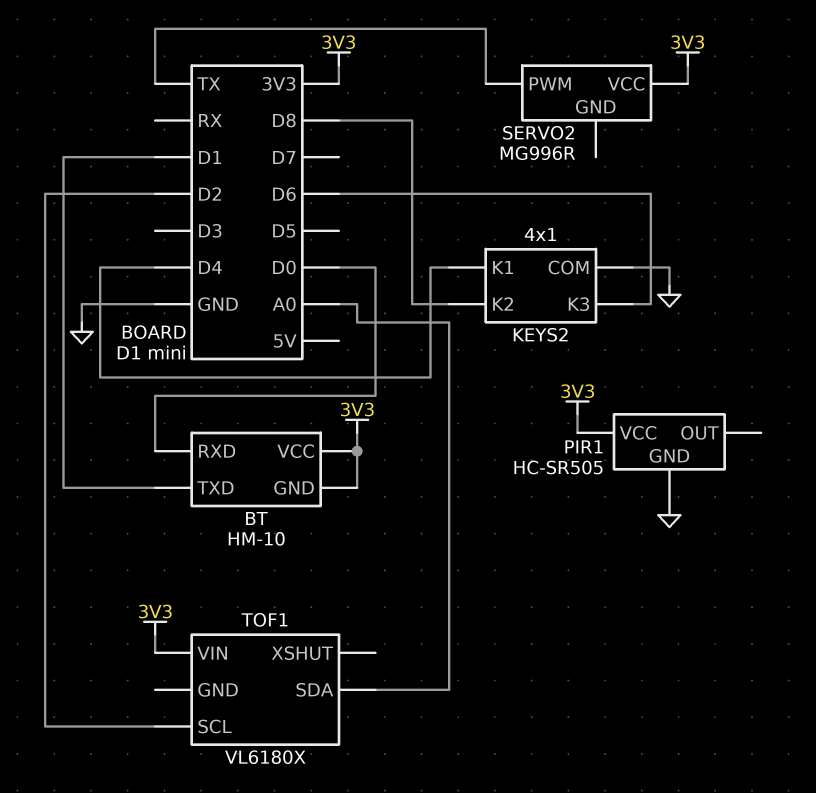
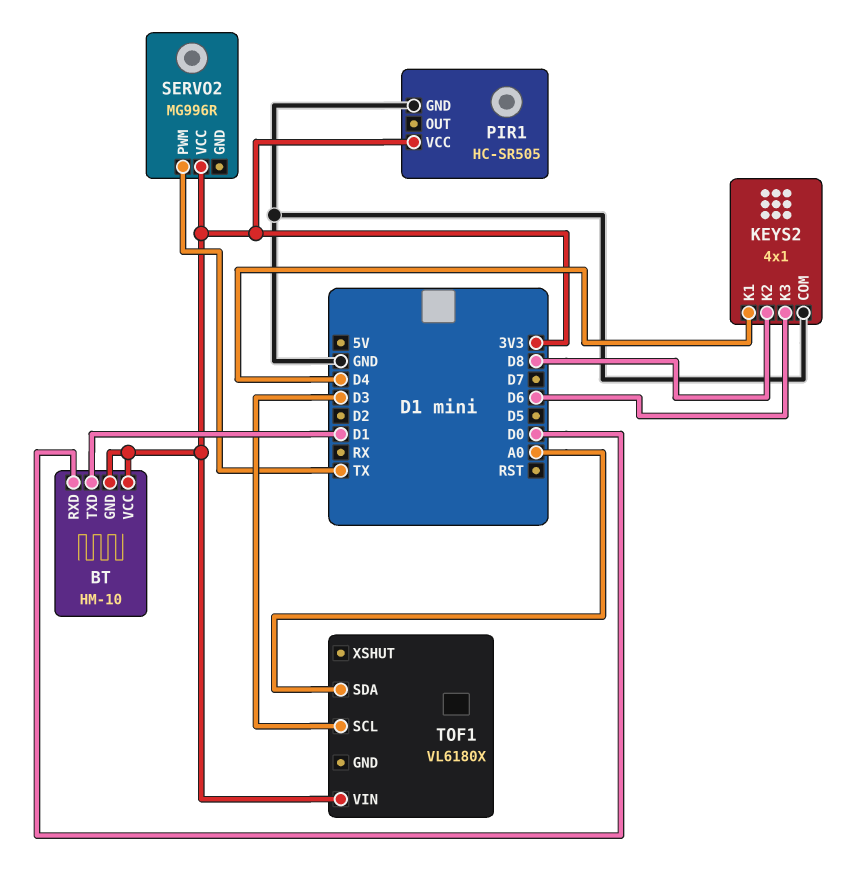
TOF1 pin SCL: D2 -> D3

